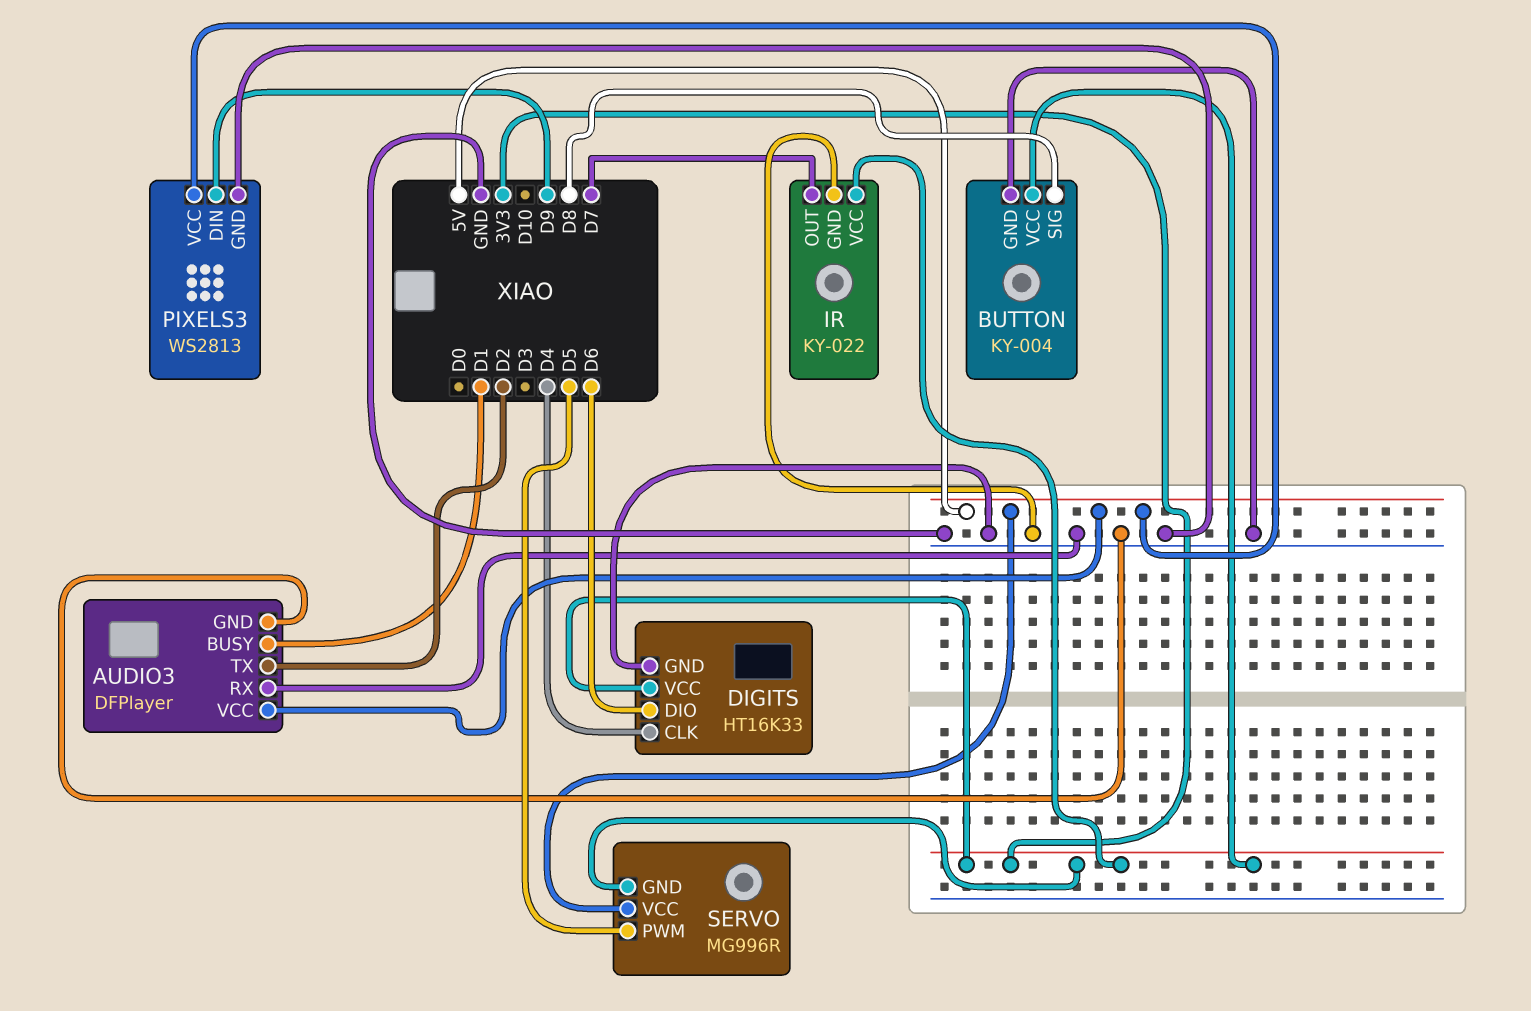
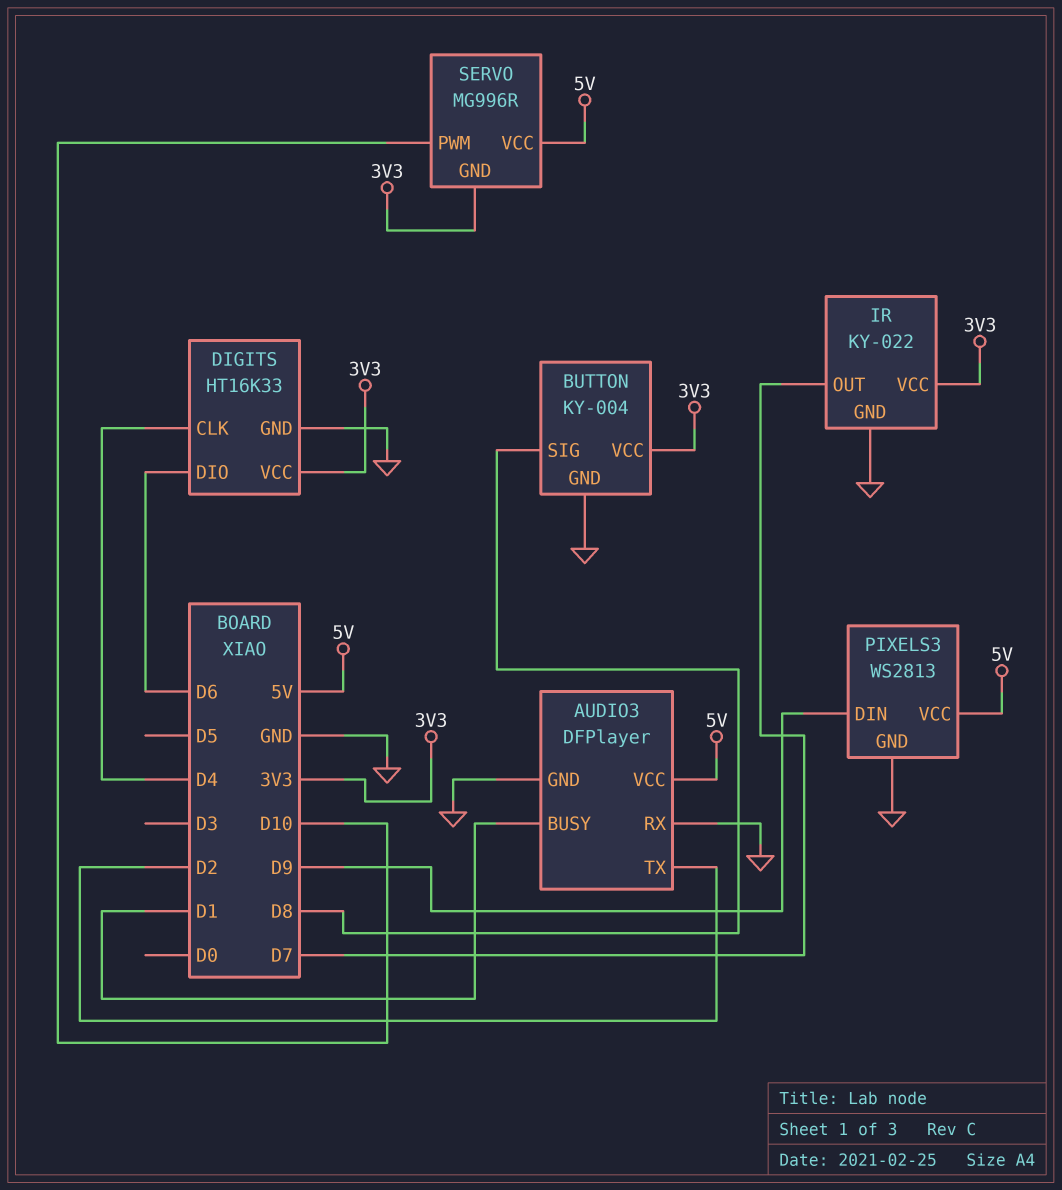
SERVO pin PWM: D5 -> D10

